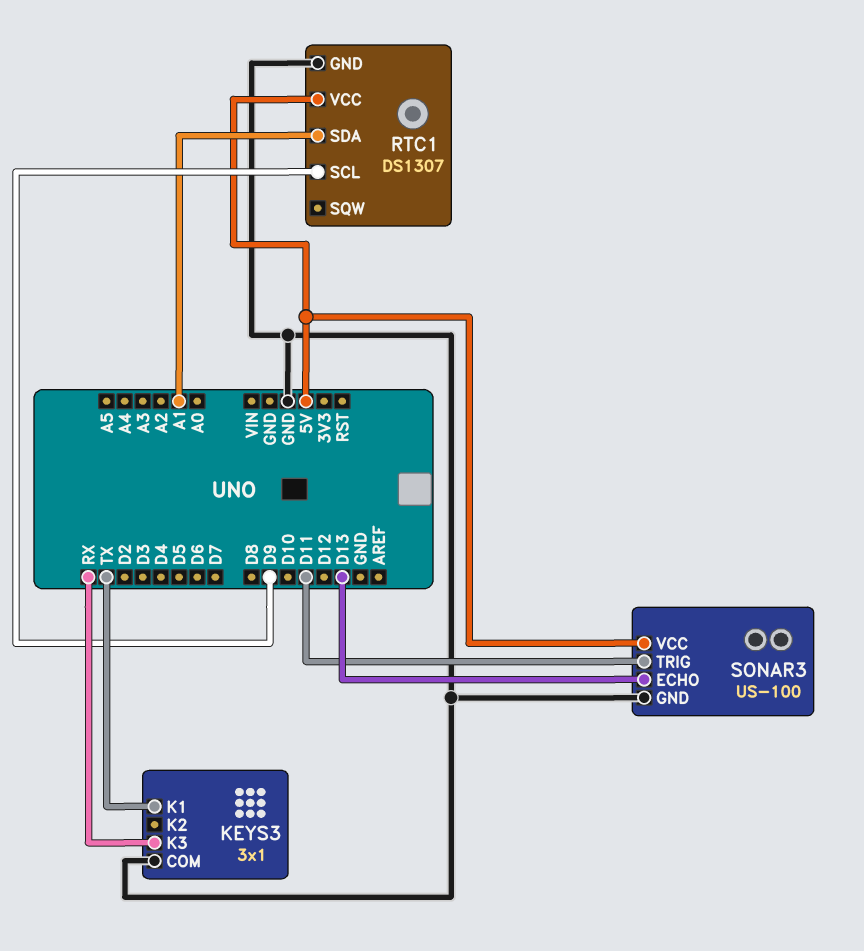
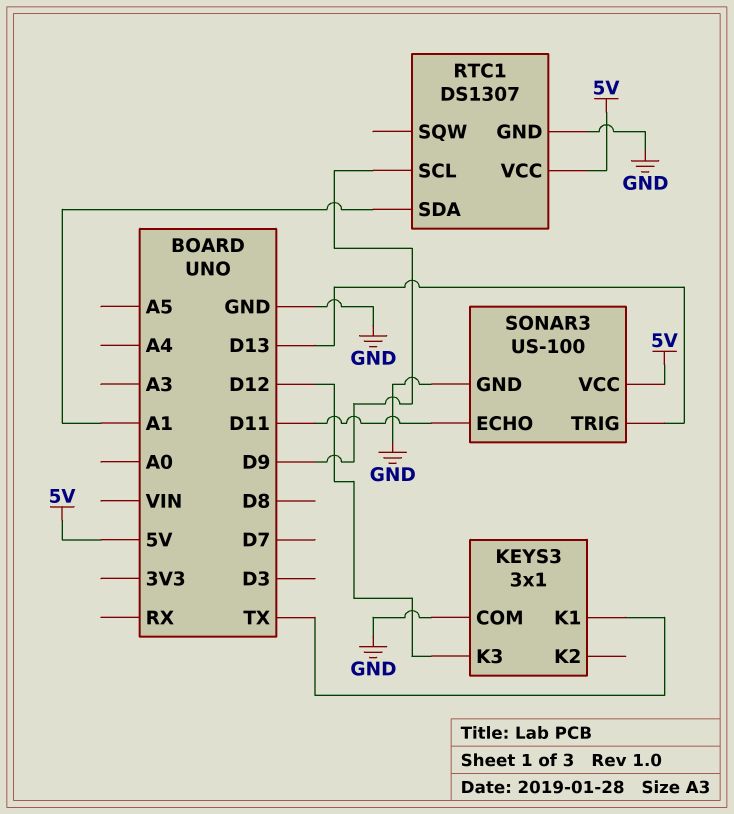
KEYS3 pin K3: RX -> D12
SONAR3 pin ECHO: D13 -> D11
SONAR3 pin TRIG: D11 -> D13

